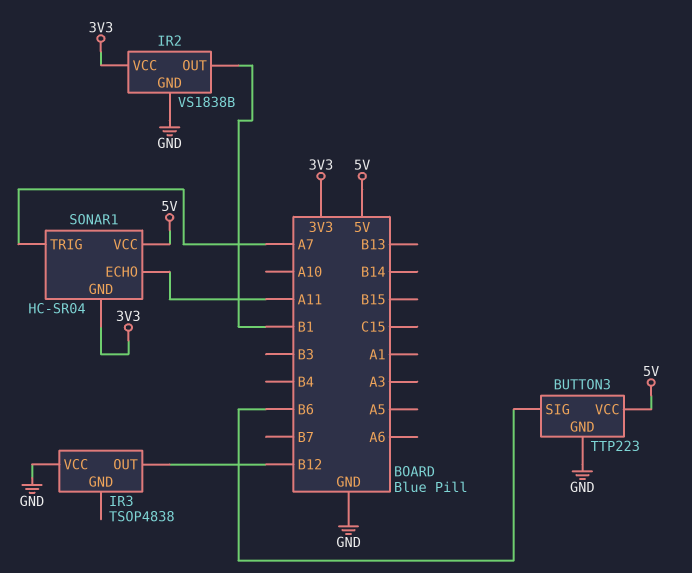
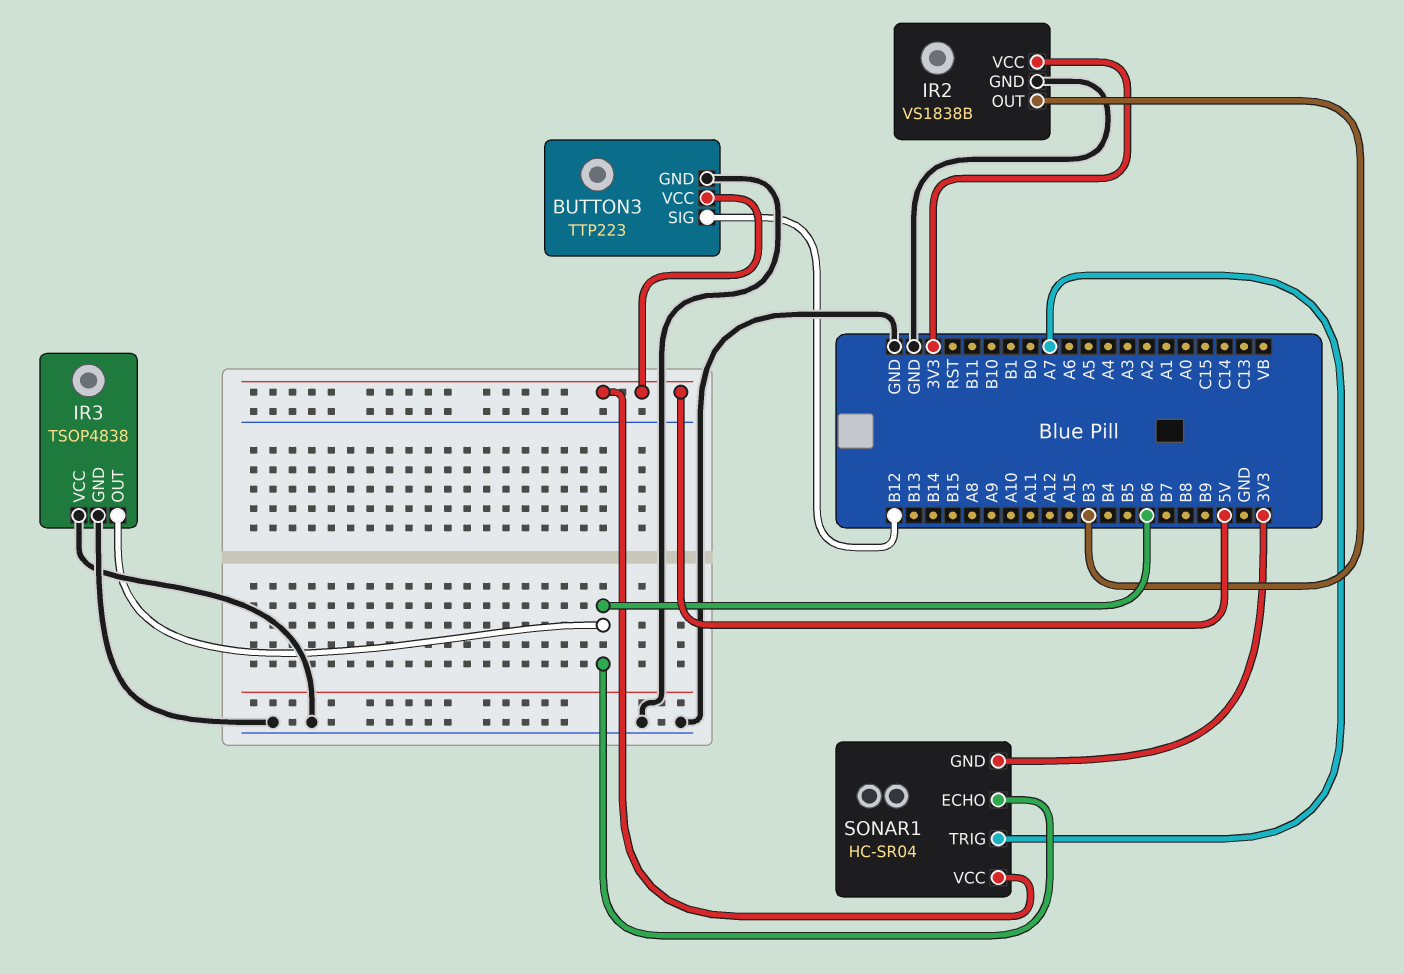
BUTTON3 pin SIG: B6 -> B12
IR2 pin OUT: B1 -> B3
IR3 pin GND: none -> GND
IR3 pin OUT: B12 -> B6
SONAR1 pin ECHO: A11 -> B6

